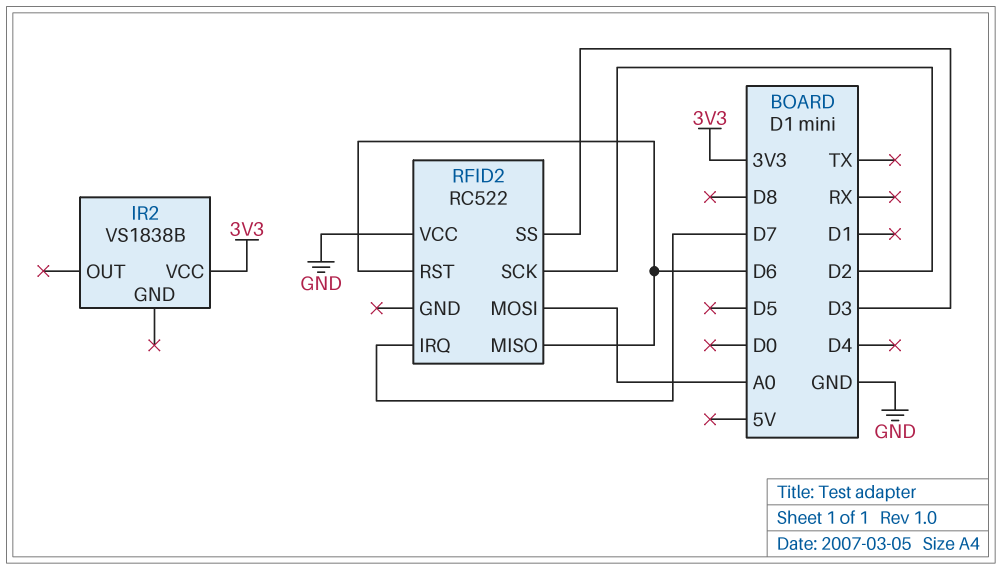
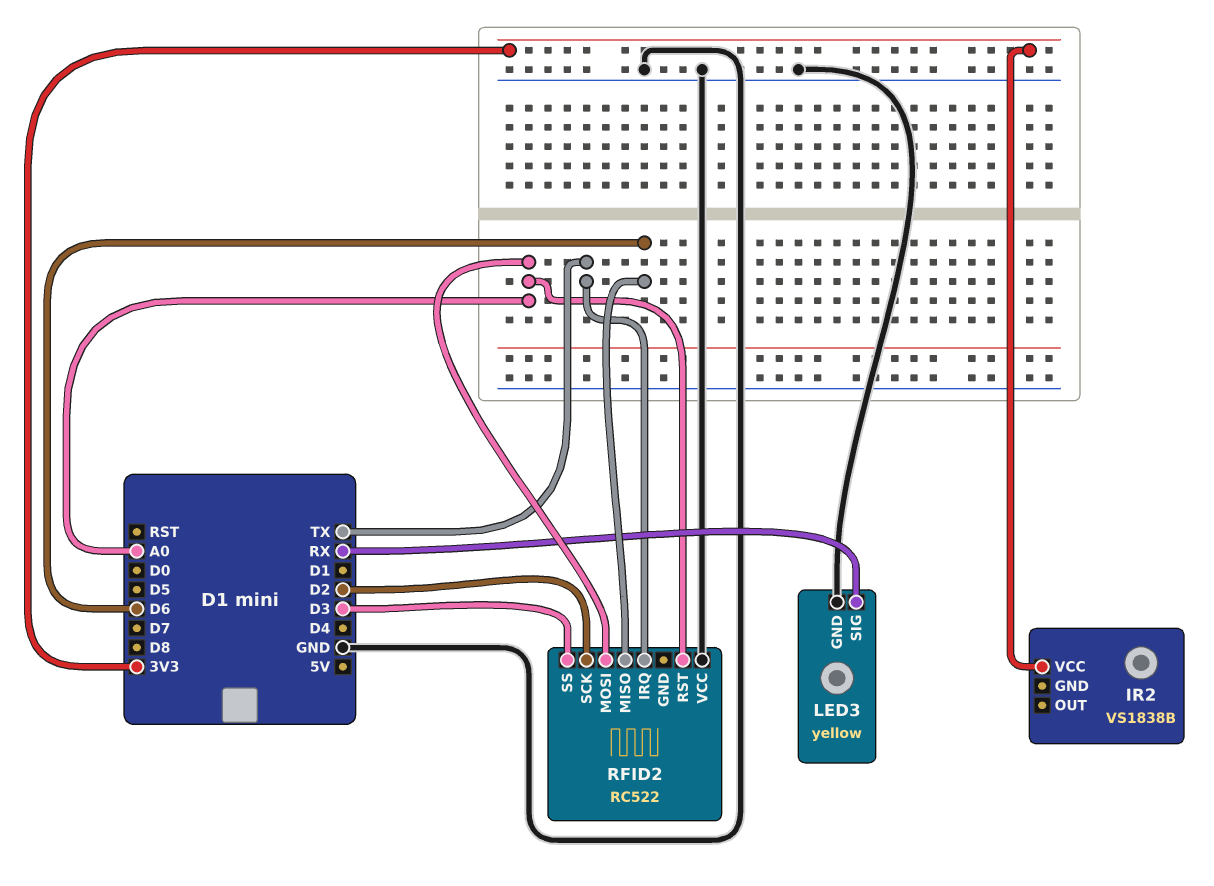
LED3: none -> yellow
LED3 pin GND: none -> GND
LED3 pin SIG: none -> RX
RFID2 pin IRQ: D7 -> TX
RFID2 pin RST: D6 -> A0

